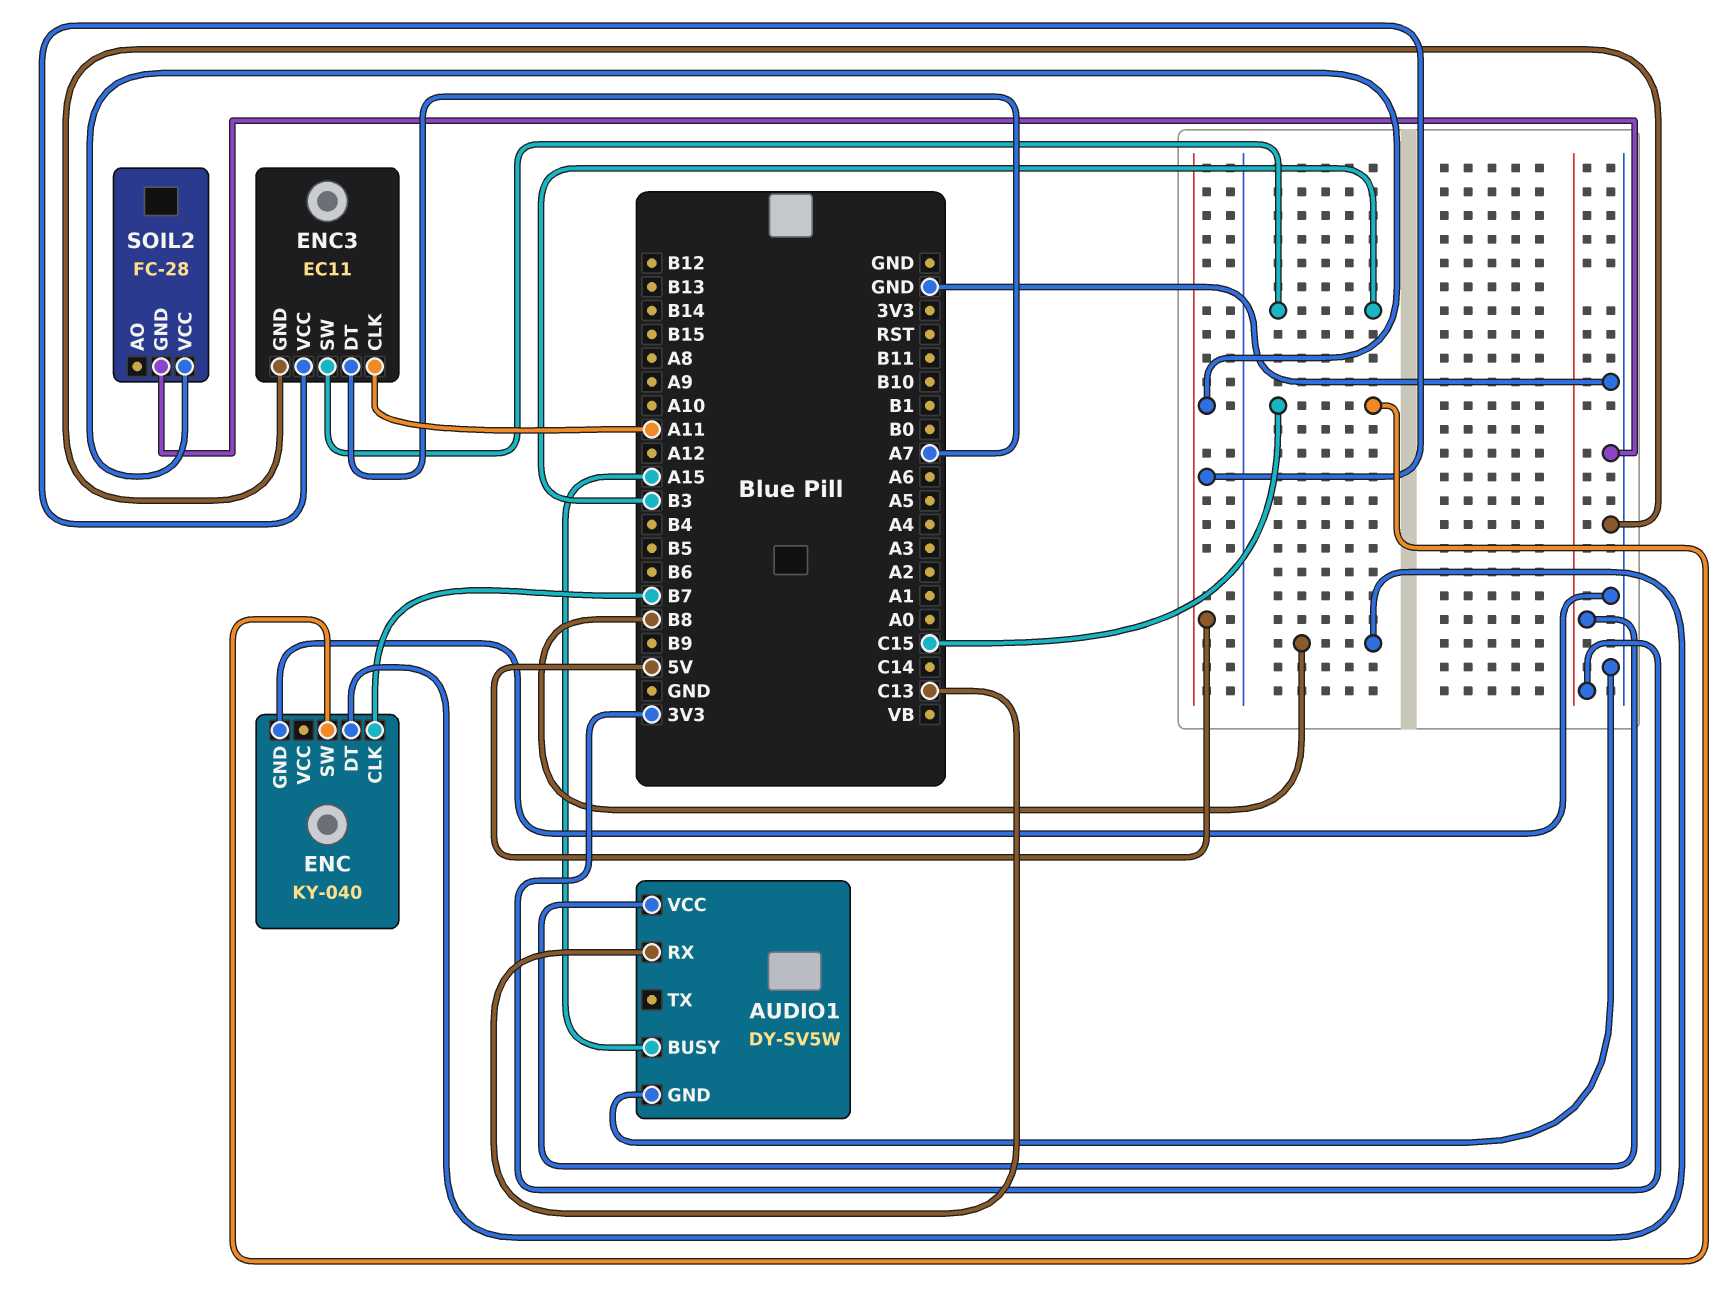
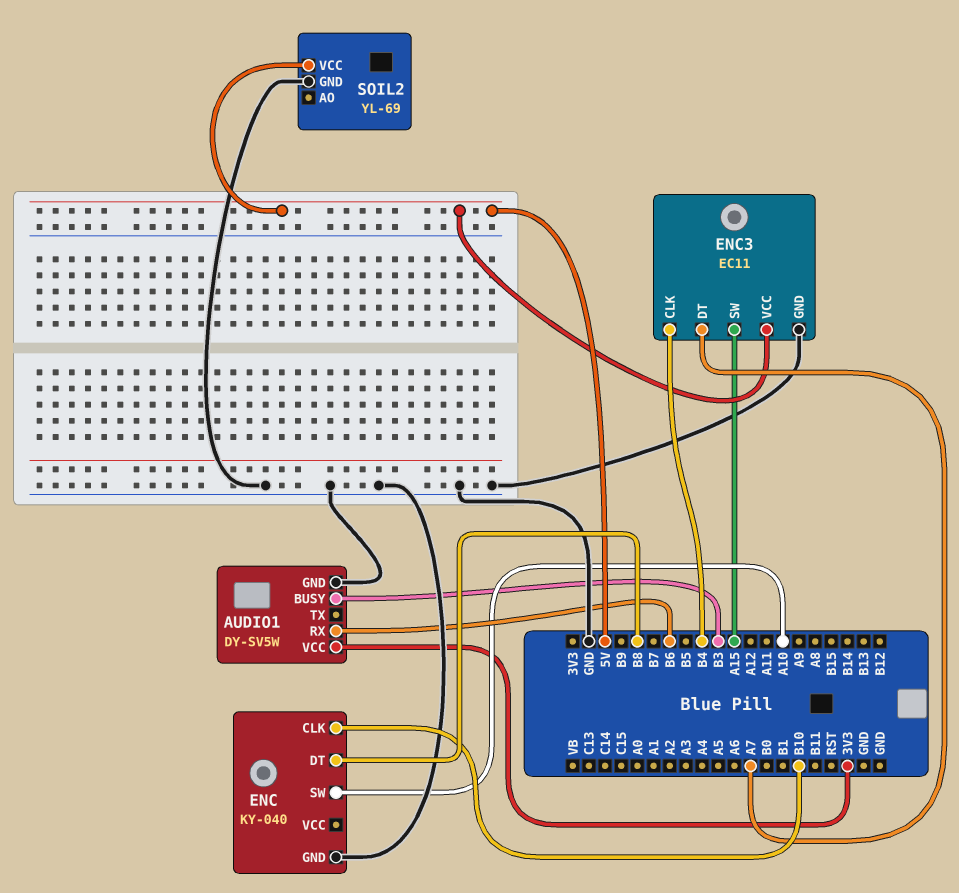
AUDIO1 pin BUSY: A15 -> B3
AUDIO1 pin RX: C13 -> B6
ENC pin CLK: B7 -> B10
ENC pin SW: C15 -> A10
ENC3 pin CLK: A11 -> B4
ENC3 pin SW: B3 -> A15
SOIL2: FC-28 -> YL-69

